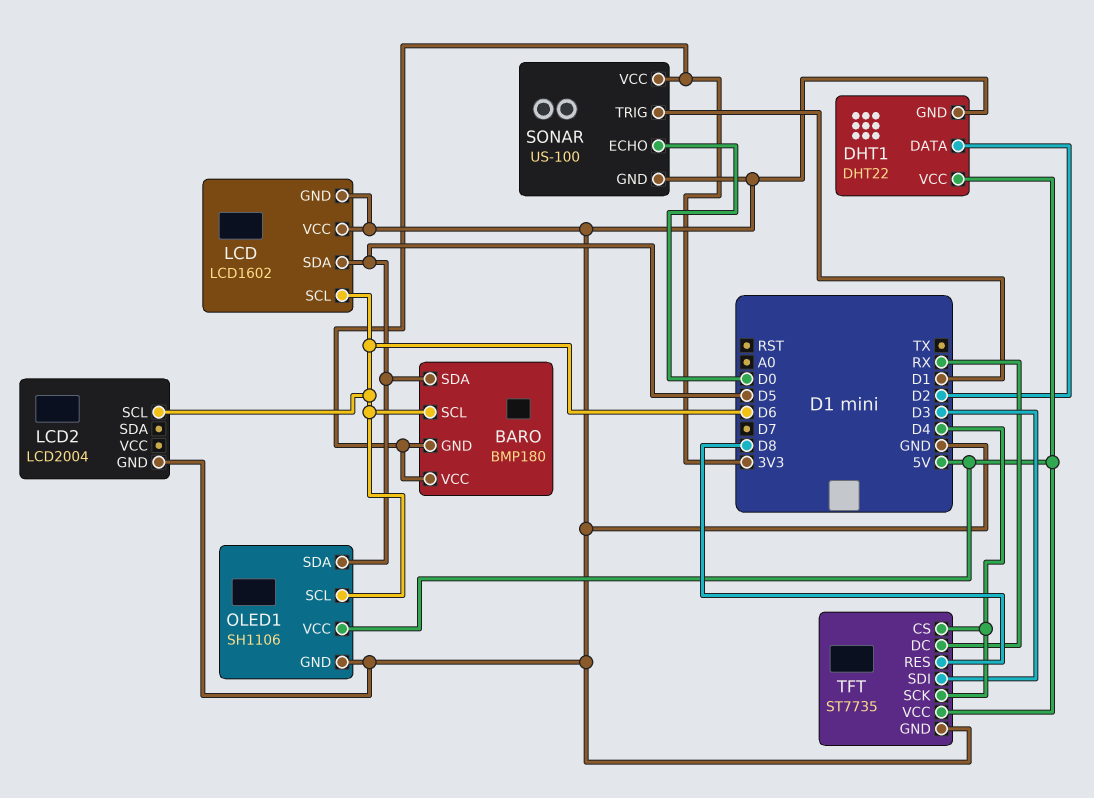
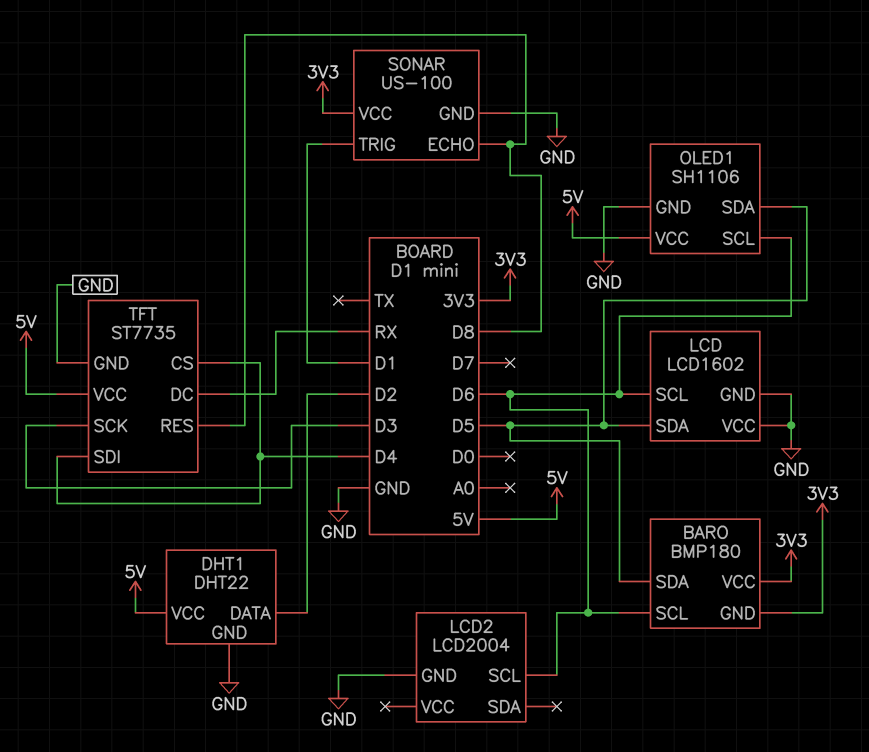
SONAR pin ECHO: D0 -> D8
TFT pin SCK: D4 -> D3
TFT pin SDI: D3 -> D4

